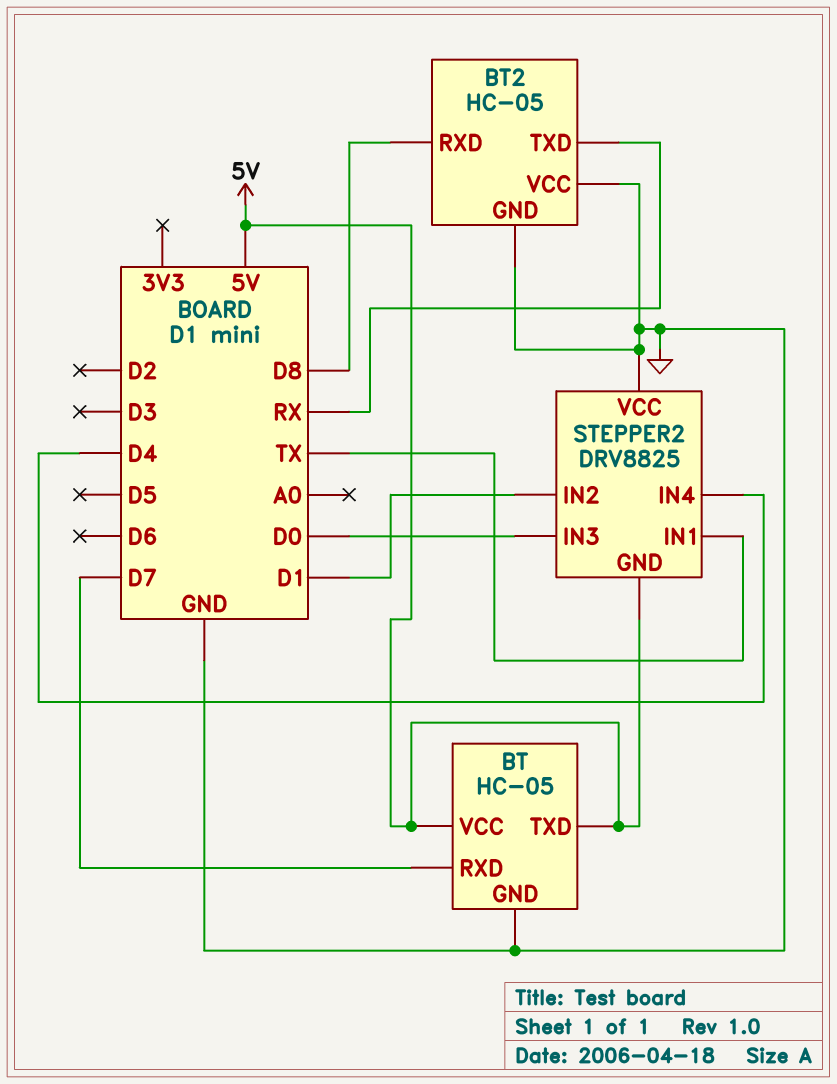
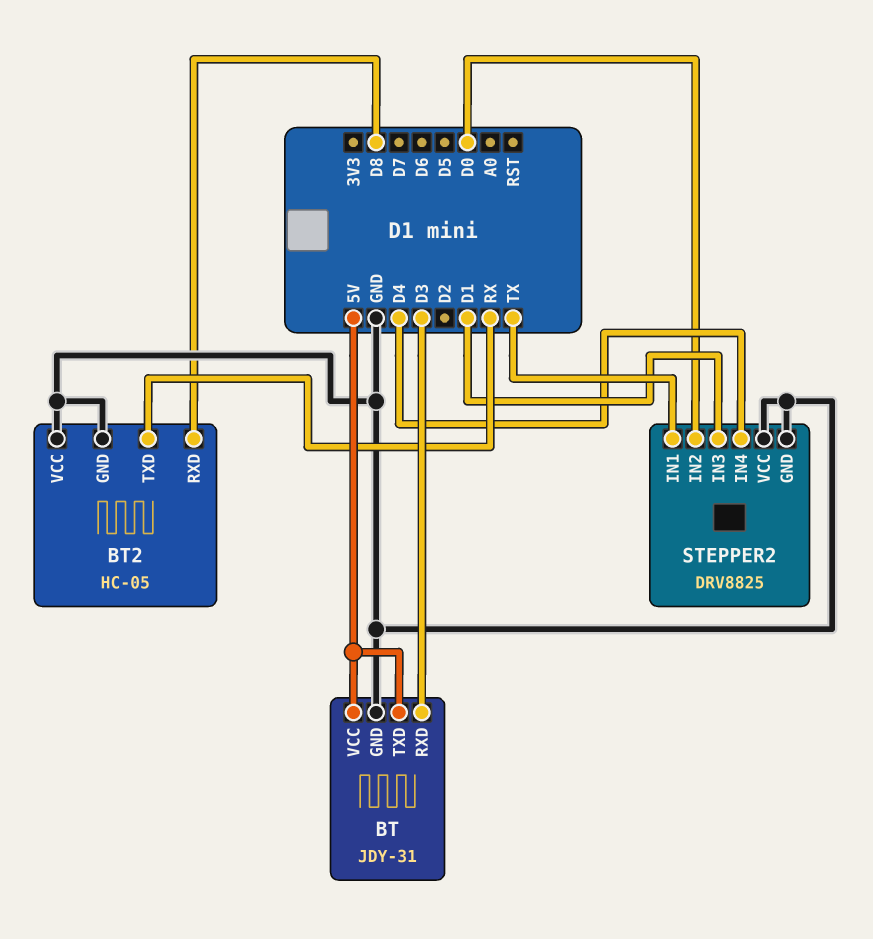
BT: HC-05 -> JDY-31
BT pin RXD: D7 -> D3
STEPPER2 pin GND: 5V -> GND
STEPPER2 pin IN2: D1 -> D0
STEPPER2 pin IN3: D0 -> D1

